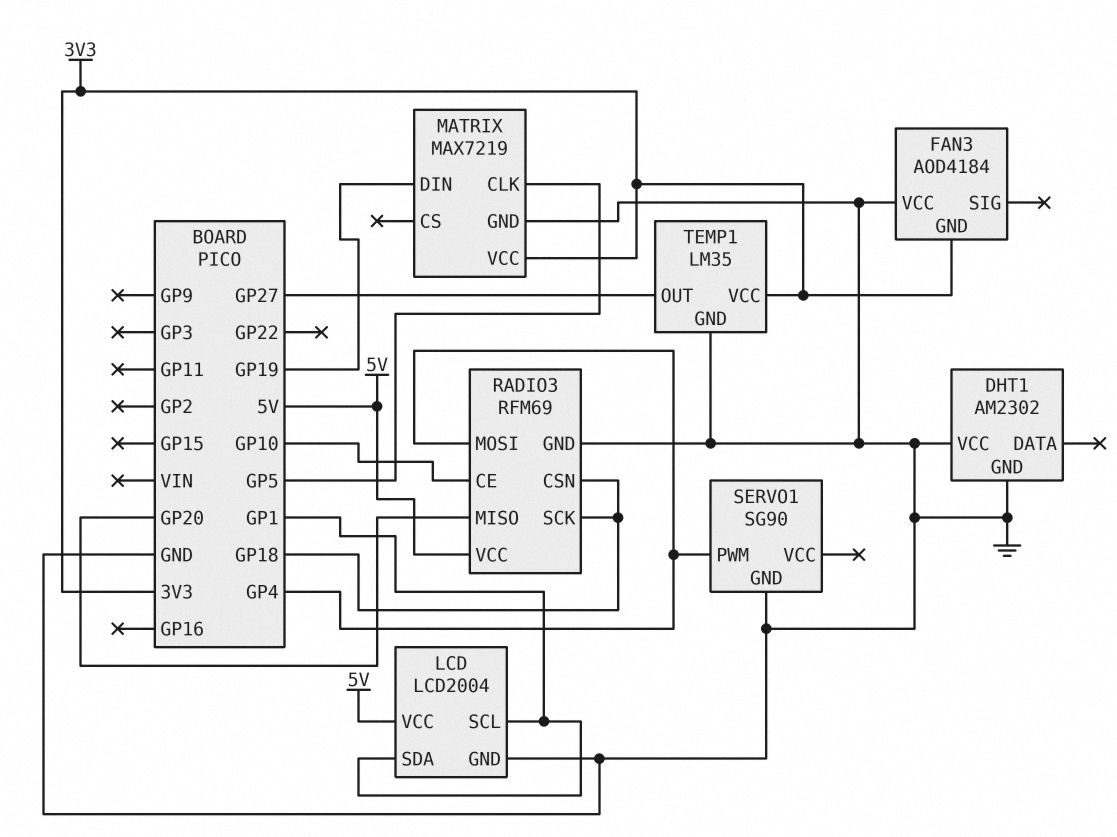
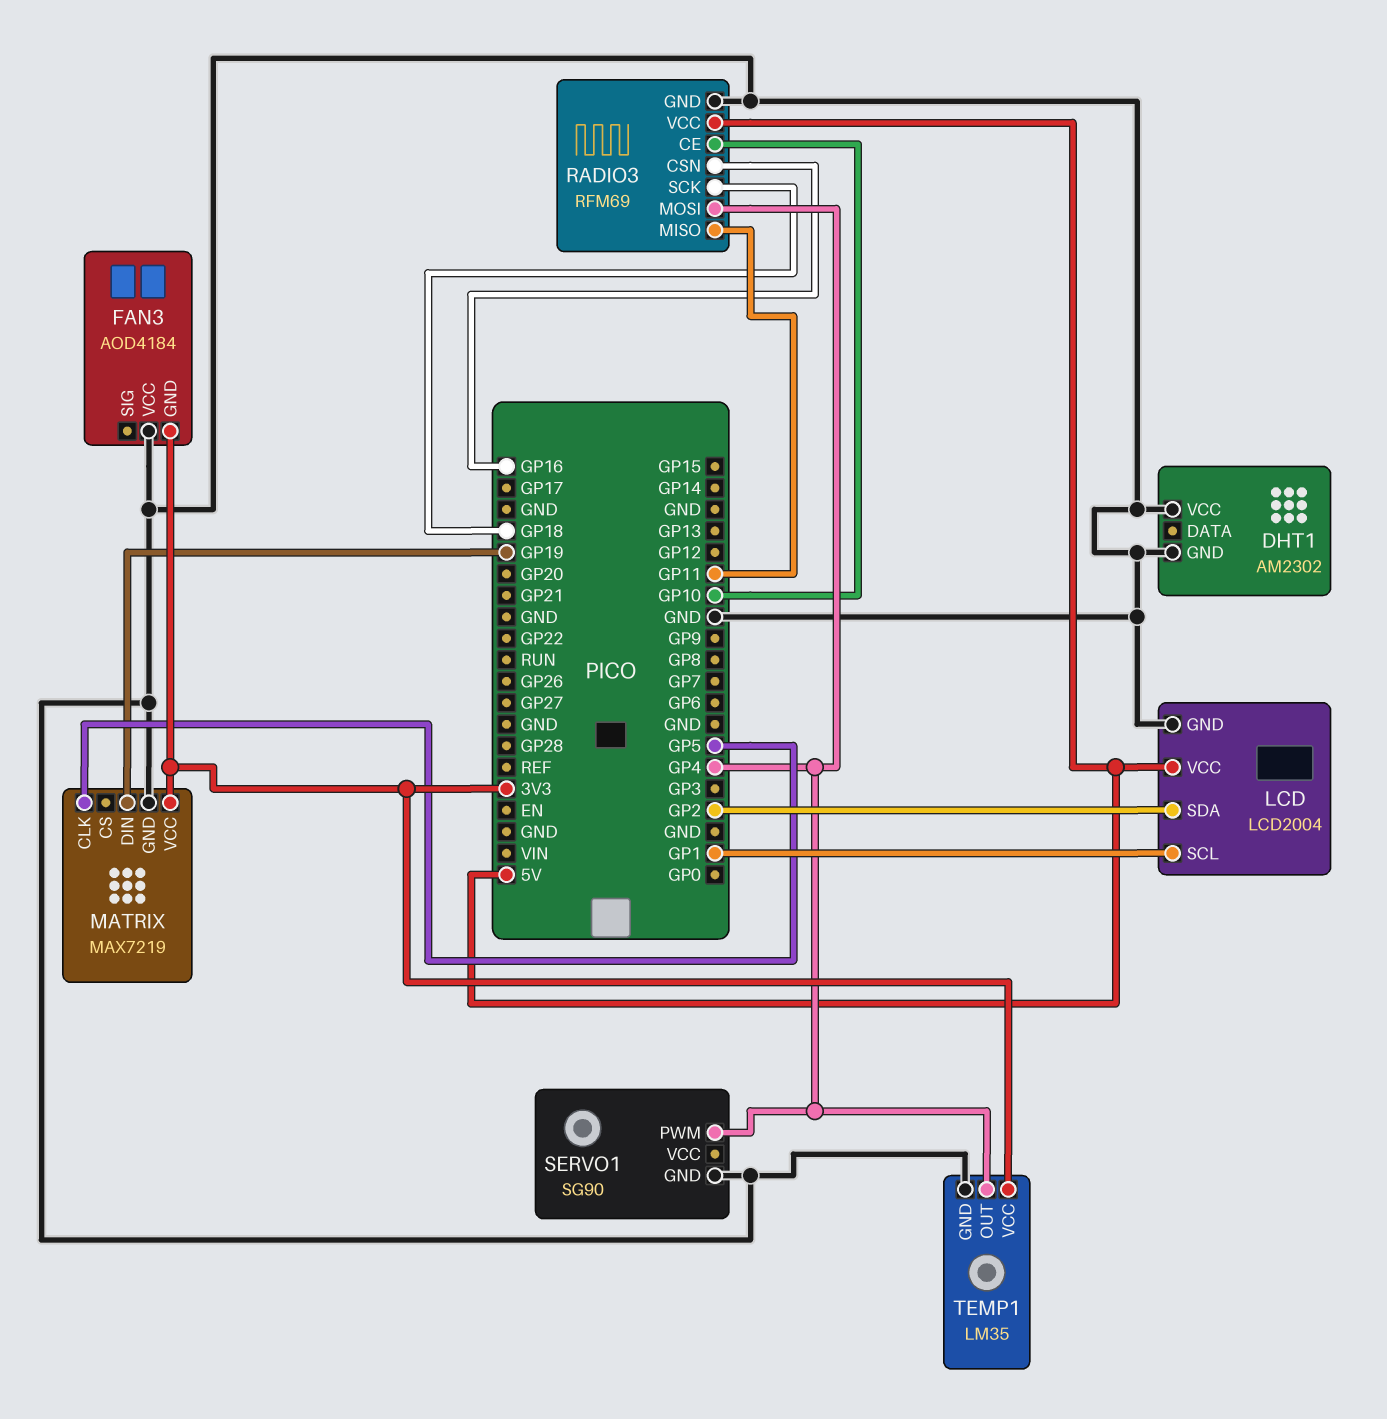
LCD pin SDA: GP1 -> GP2
RADIO3 pin CSN: GP18 -> GP16
RADIO3 pin MISO: GP20 -> GP11
TEMP1 pin OUT: GP27 -> GP4

